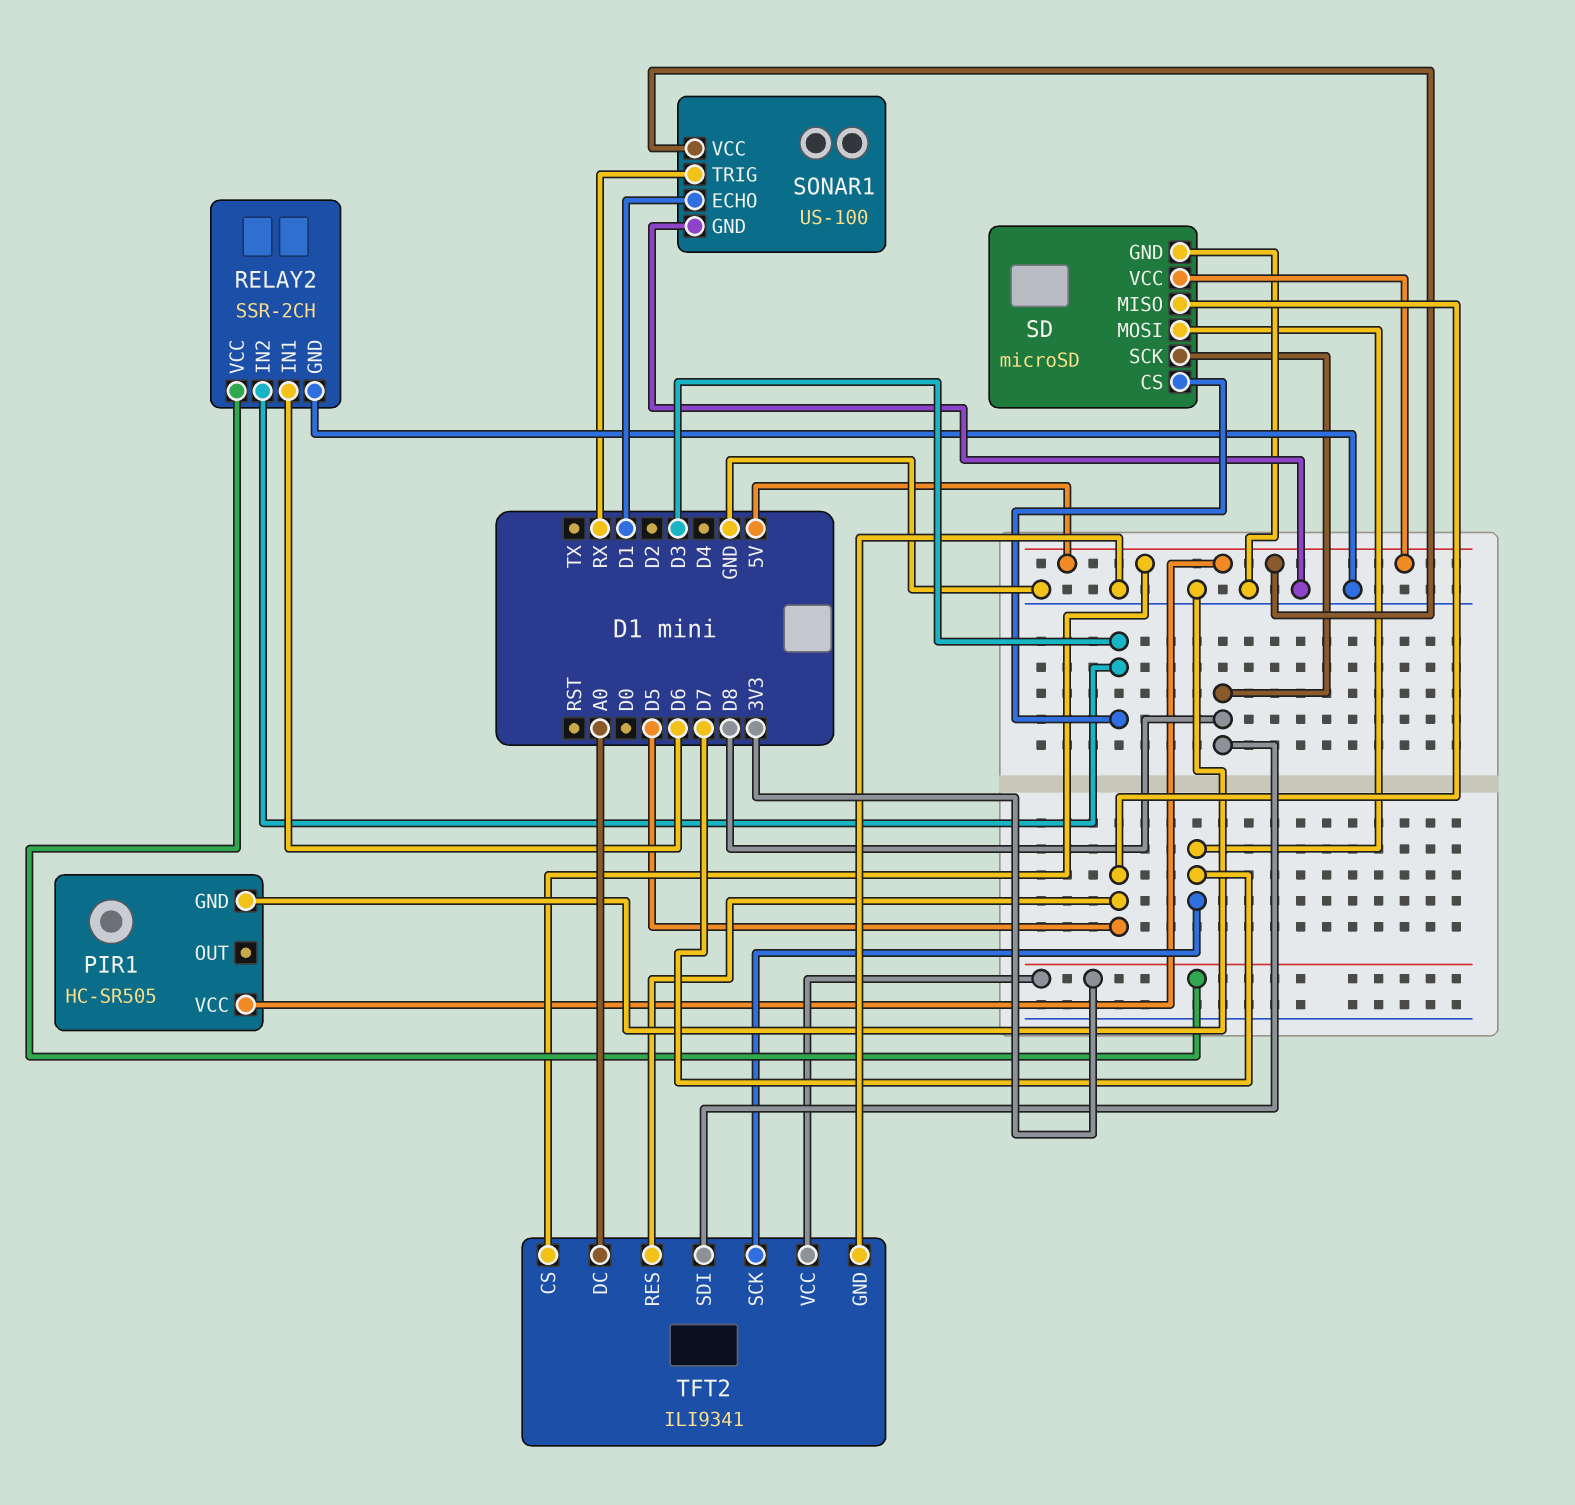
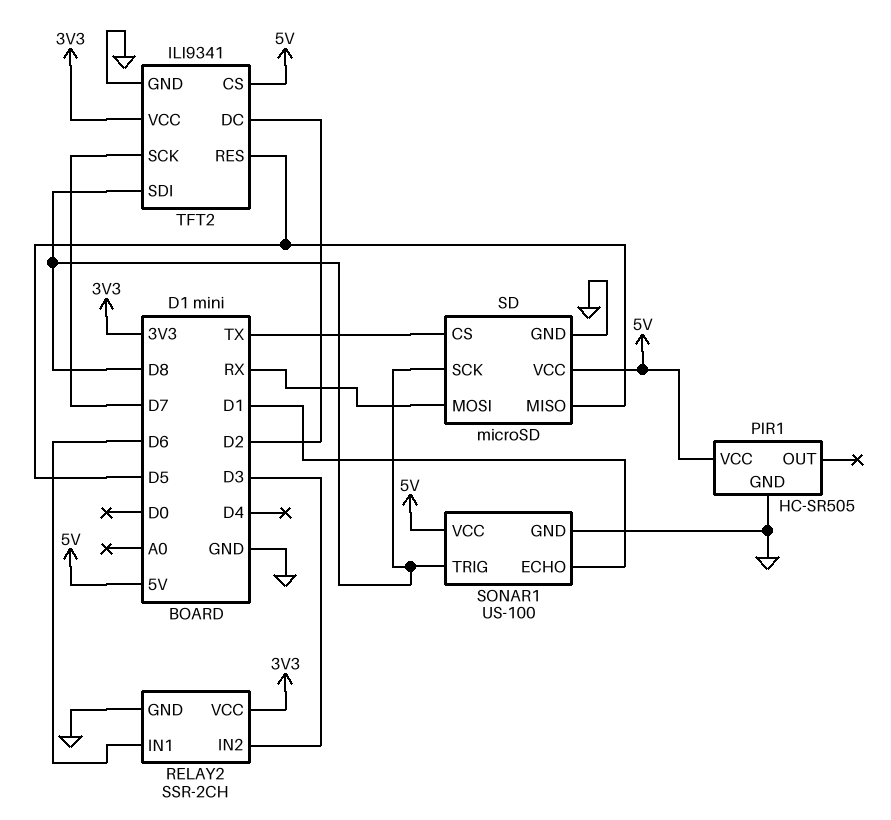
SD pin CS: D3 -> TX
SD pin MOSI: D7 -> RX
SONAR1 pin TRIG: RX -> D8
TFT2 pin DC: A0 -> D2

